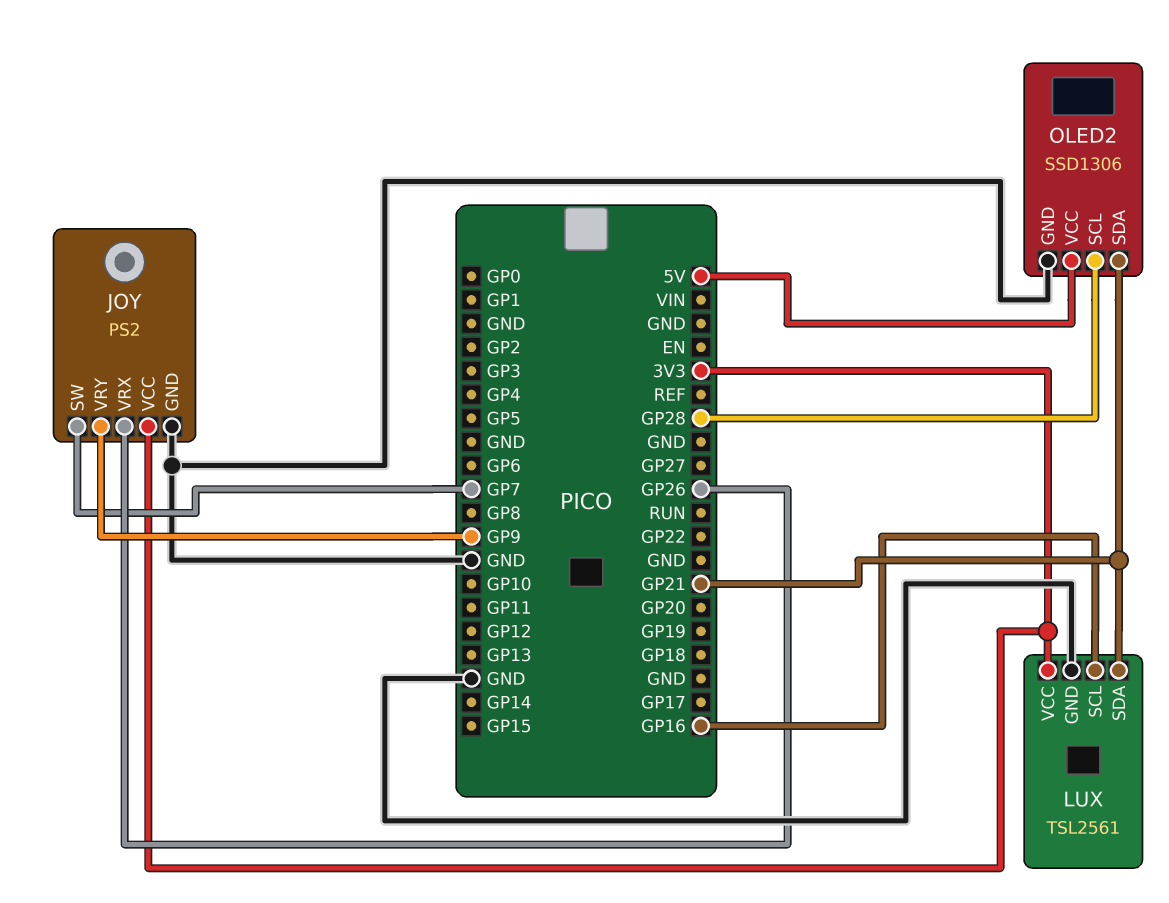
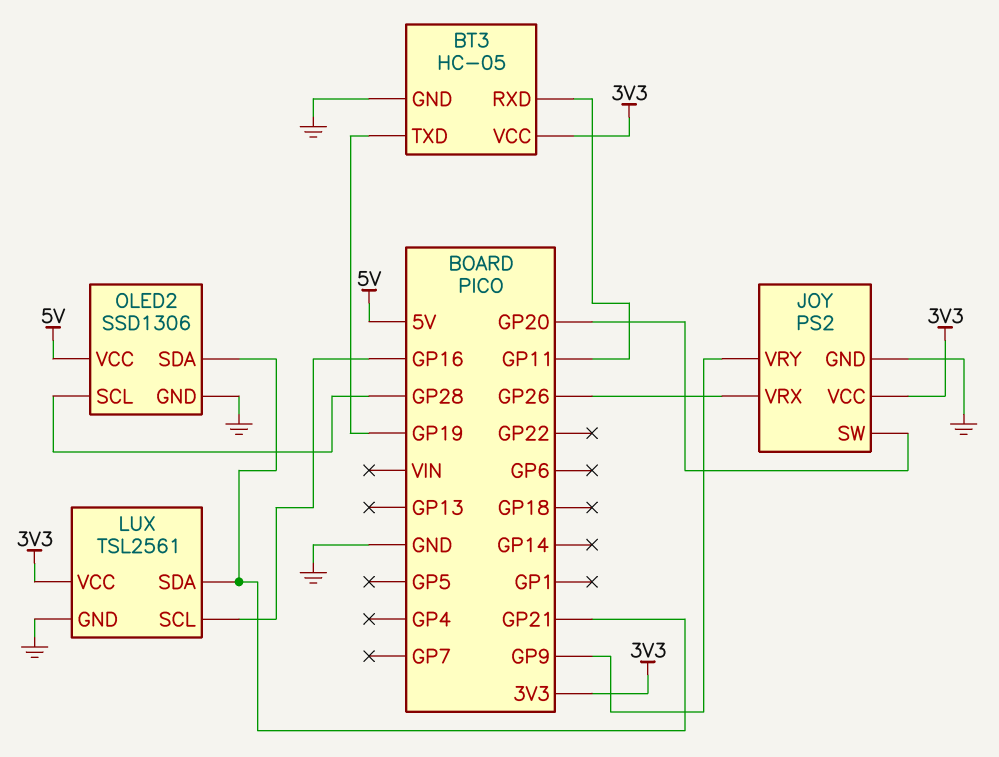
BT3: none -> HC-05
BT3 pin GND: none -> GND
BT3 pin RXD: none -> GP11
BT3 pin TXD: none -> GP19
BT3 pin VCC: none -> 3V3
JOY pin SW: GP7 -> GP20

